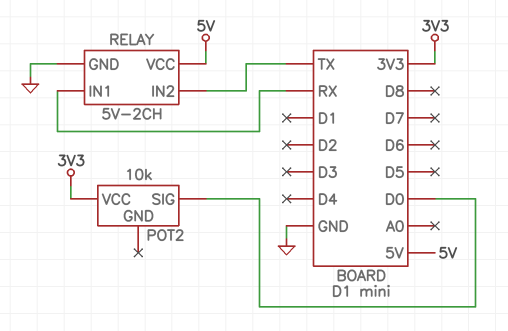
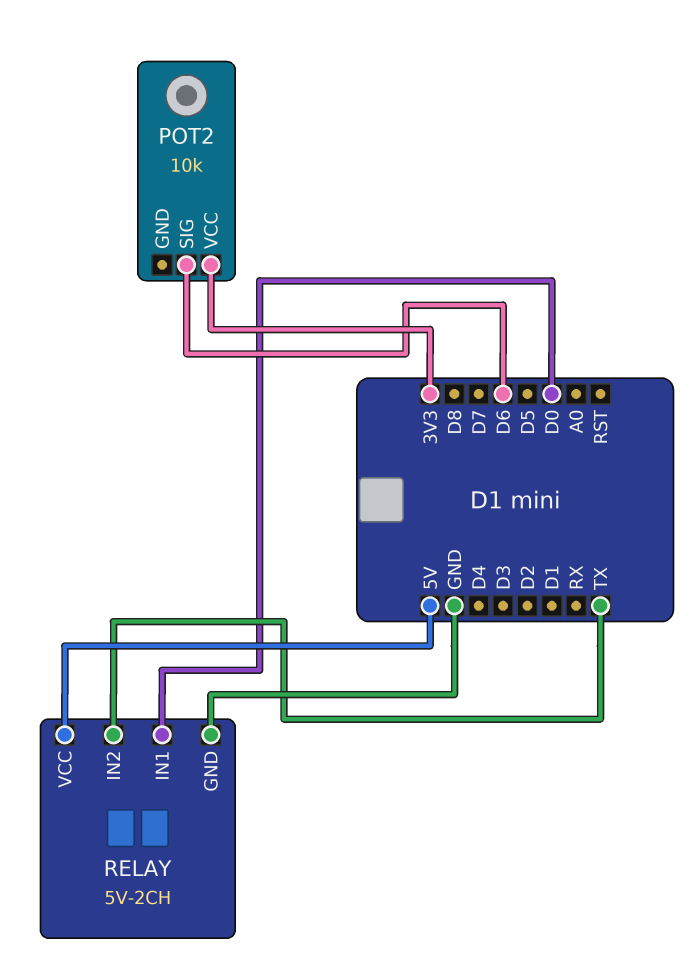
POT2 pin SIG: D0 -> D6
RELAY pin IN1: RX -> D0

